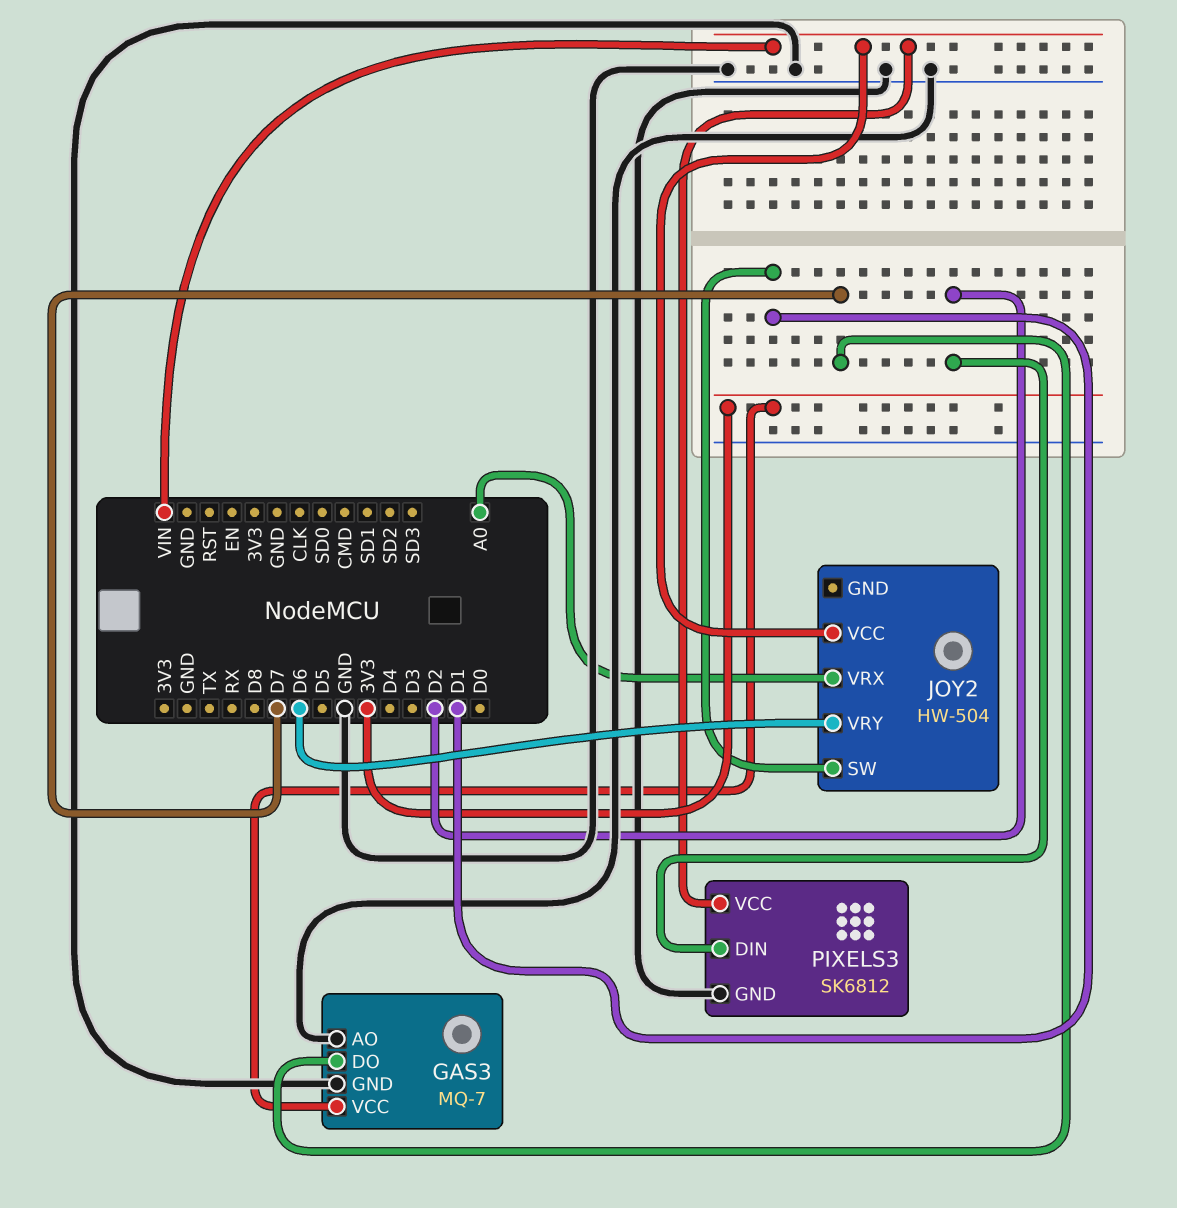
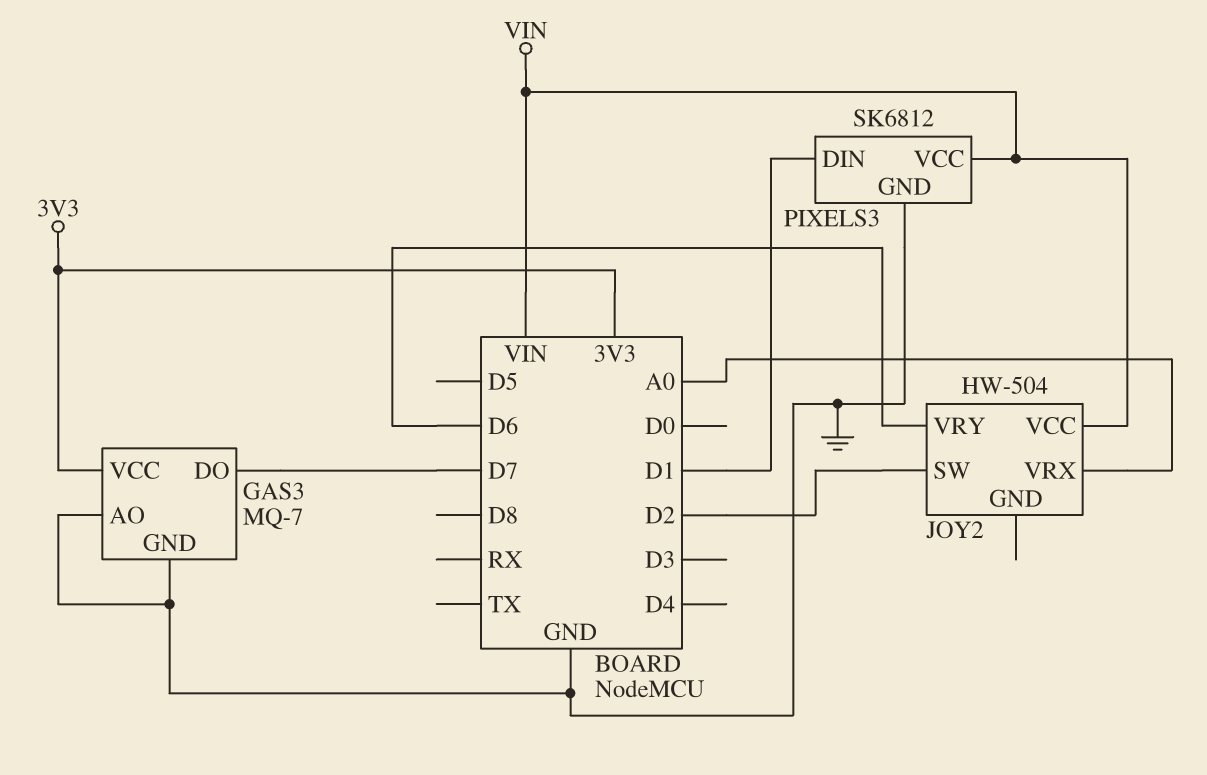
JOY2 pin SW: D1 -> D2
PIXELS3 pin DIN: D2 -> D1

